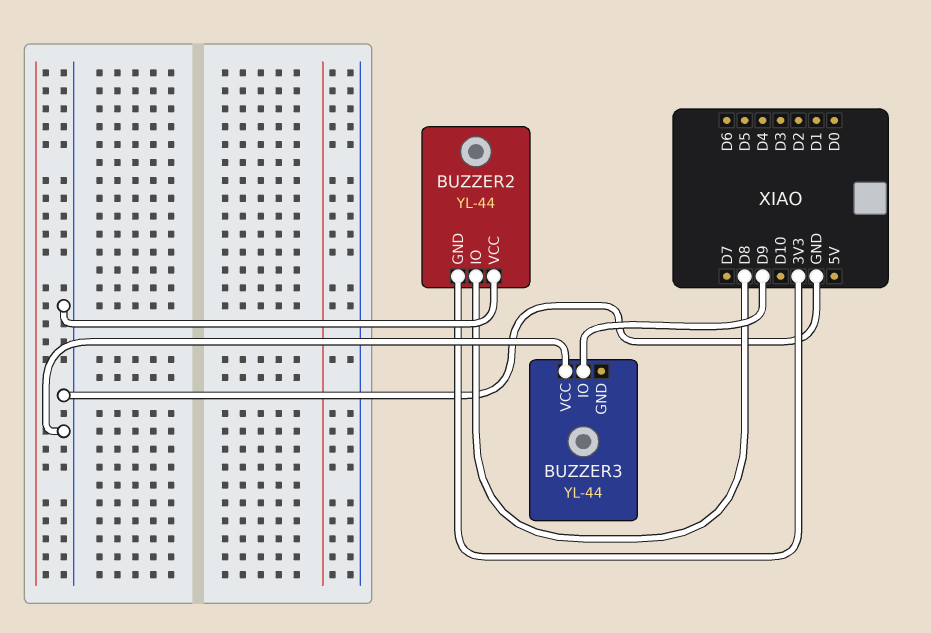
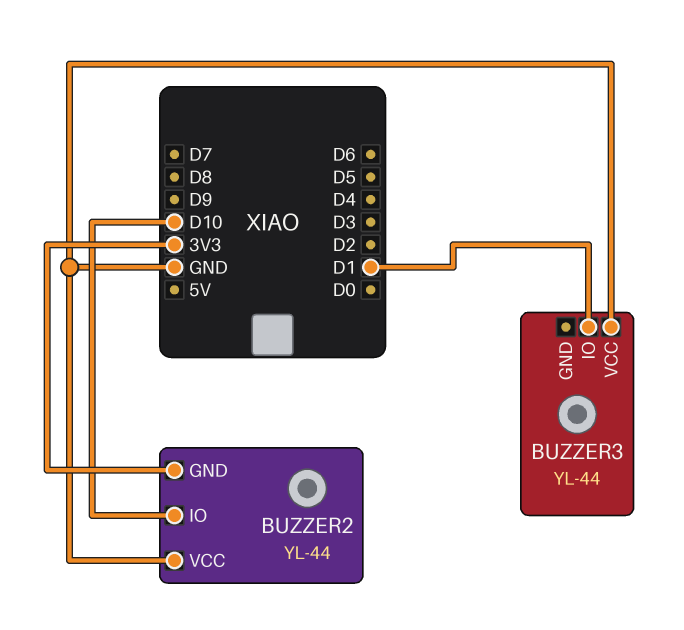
BUZZER2 pin IO: D8 -> D10
BUZZER3 pin IO: D9 -> D1

